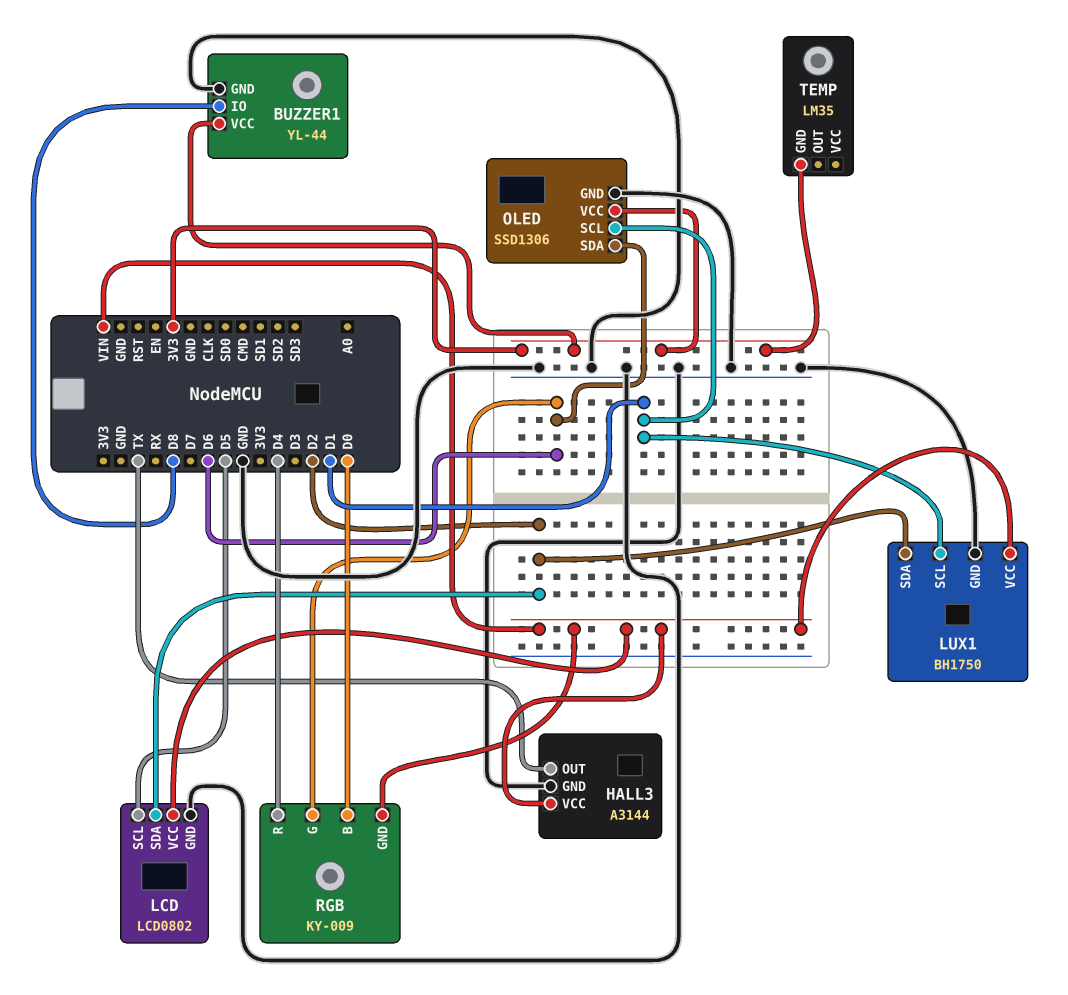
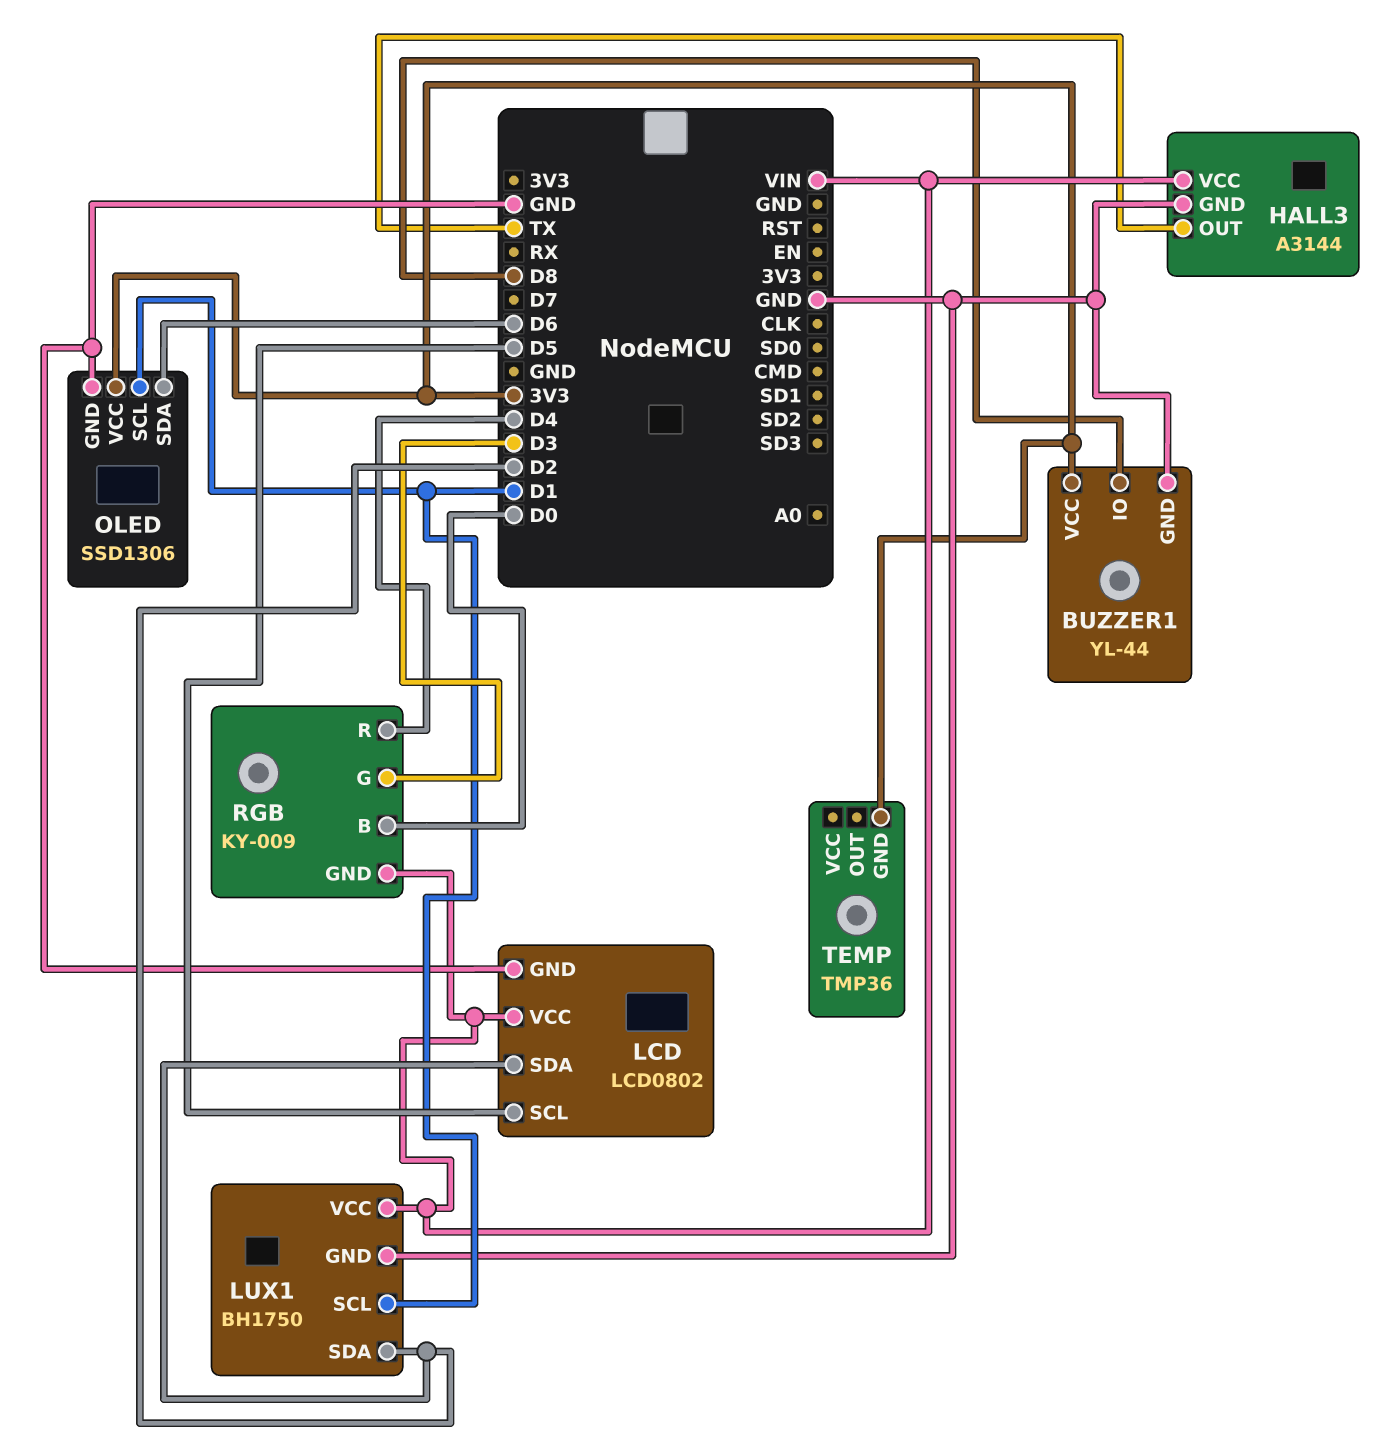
RGB pin G: D6 -> D3
TEMP: LM35 -> TMP36

